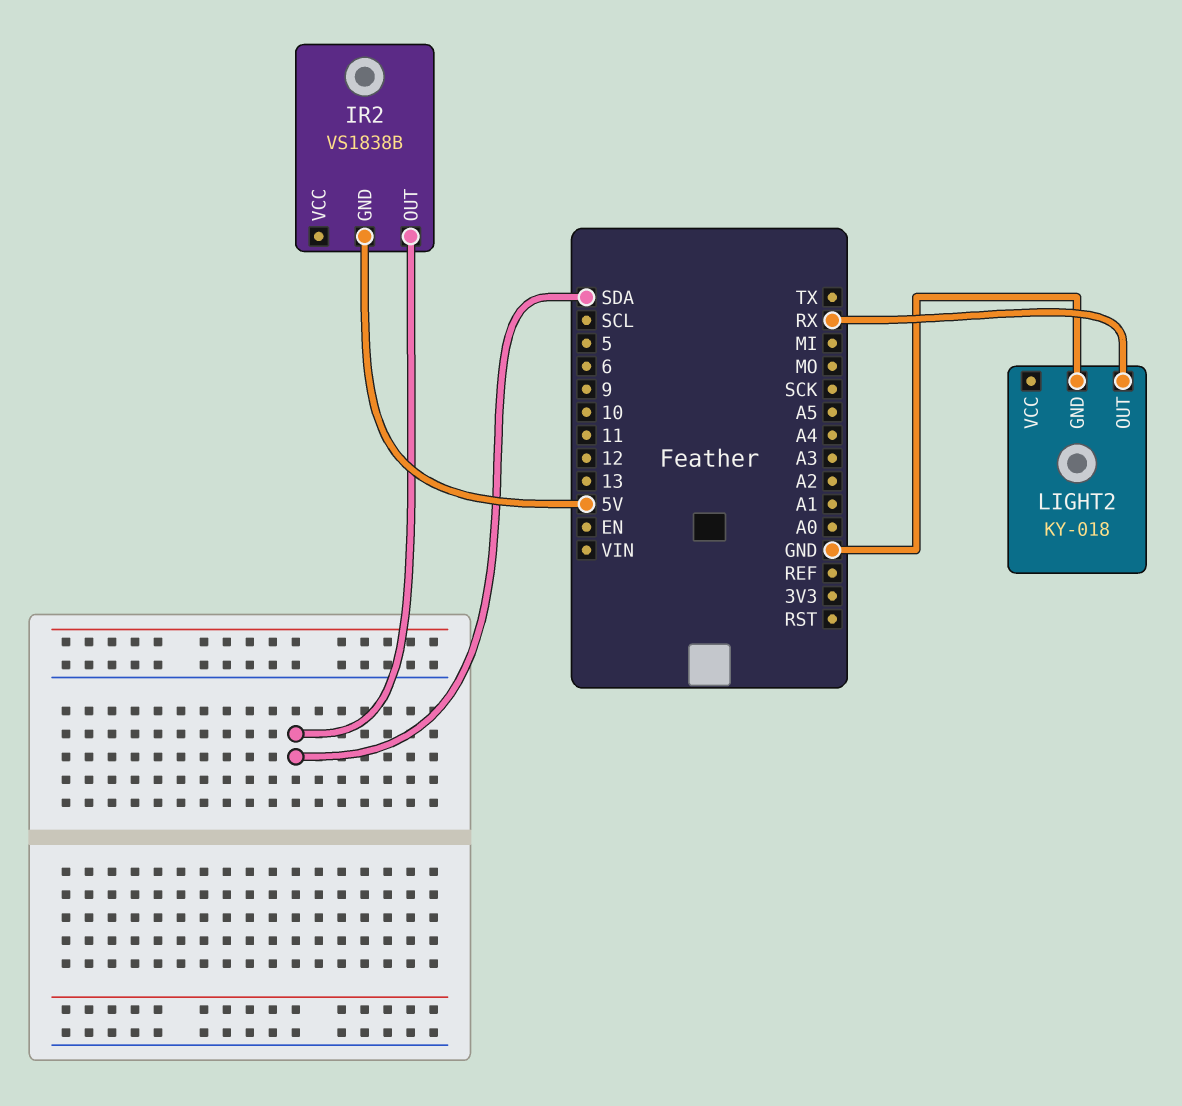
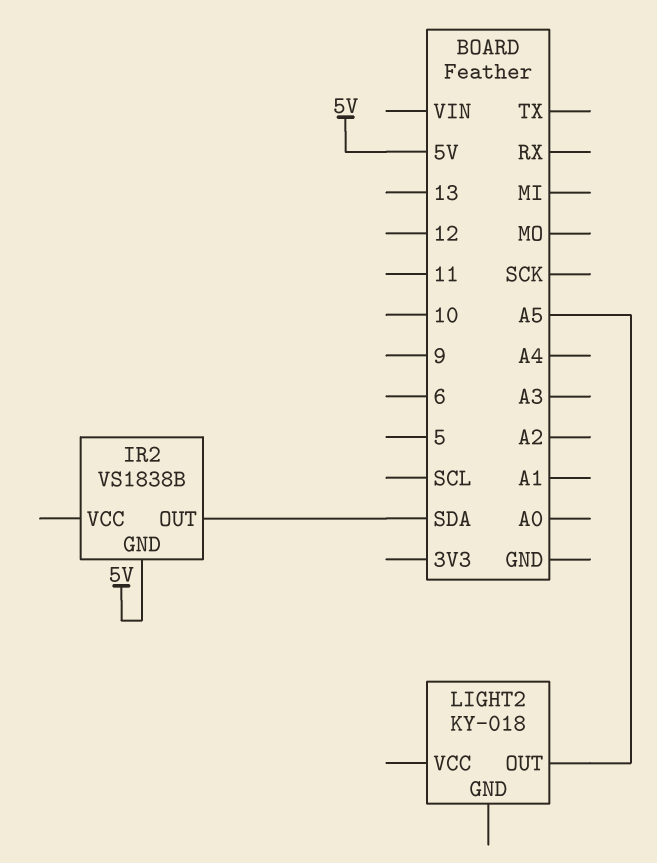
LIGHT2 pin GND: GND -> none
LIGHT2 pin OUT: RX -> A5

